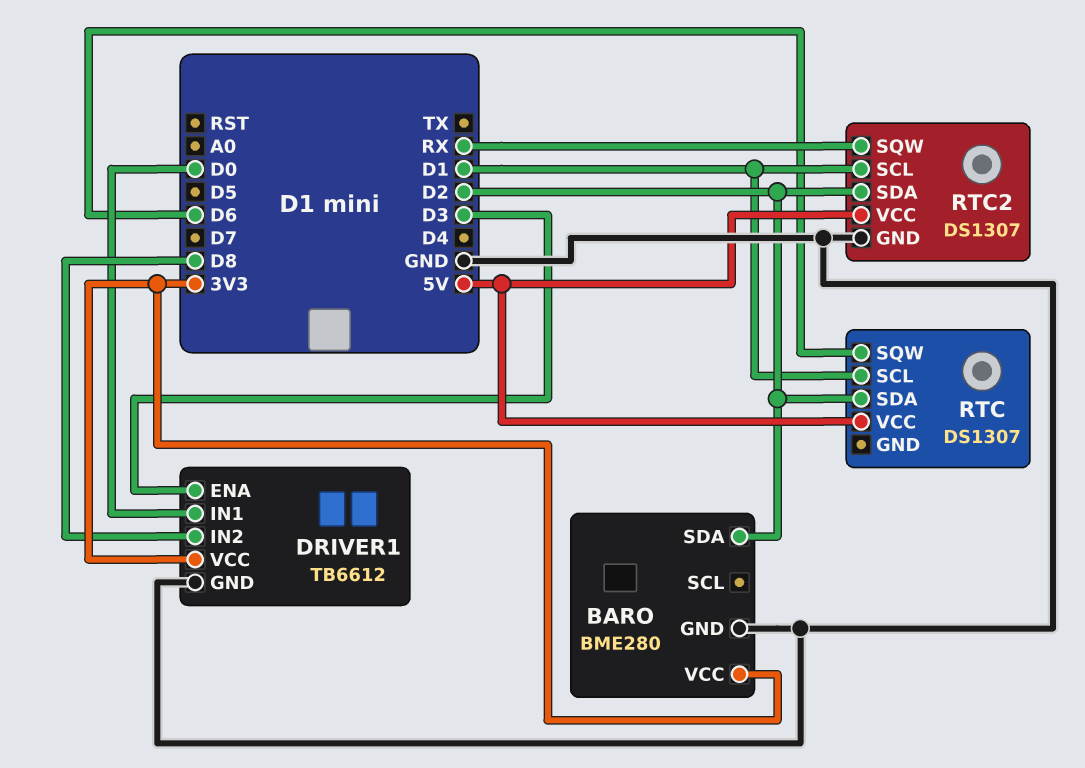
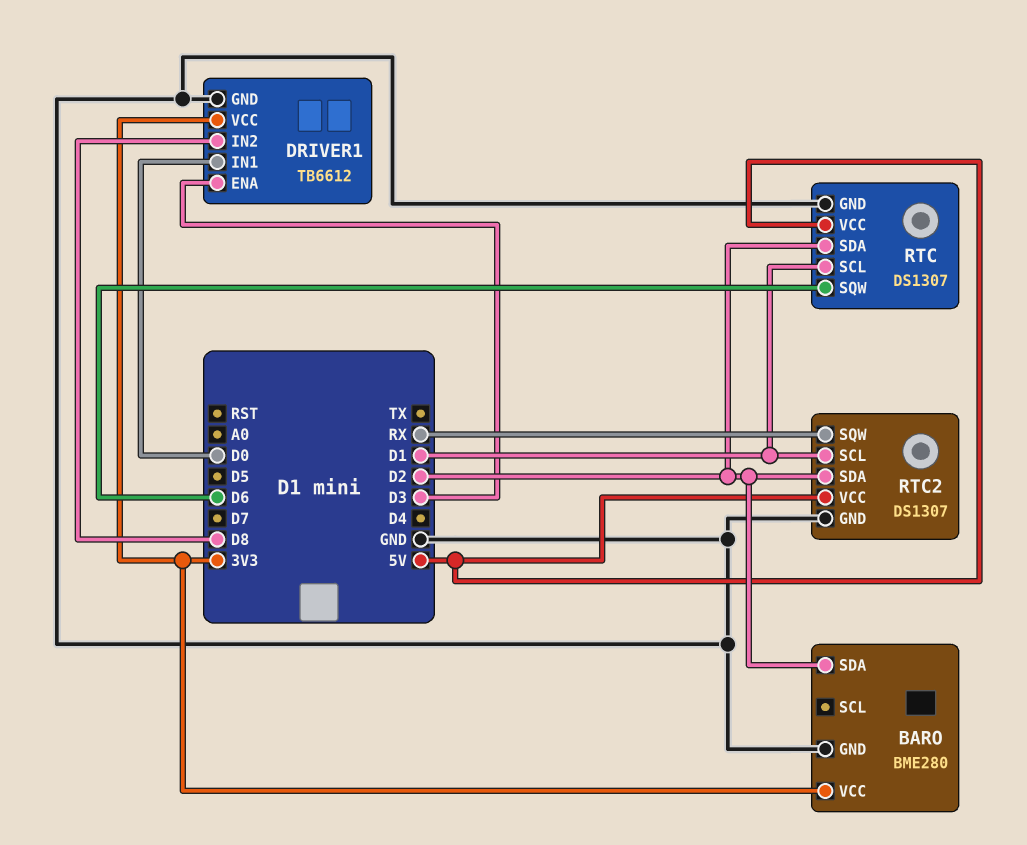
RTC pin GND: none -> GND

